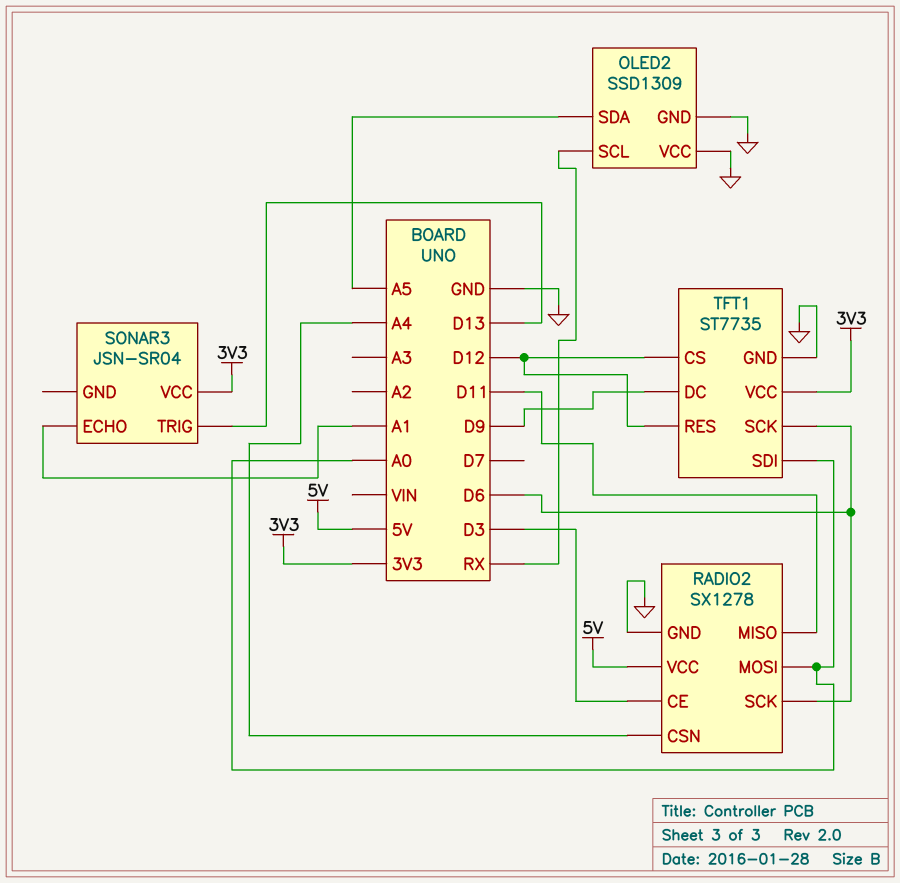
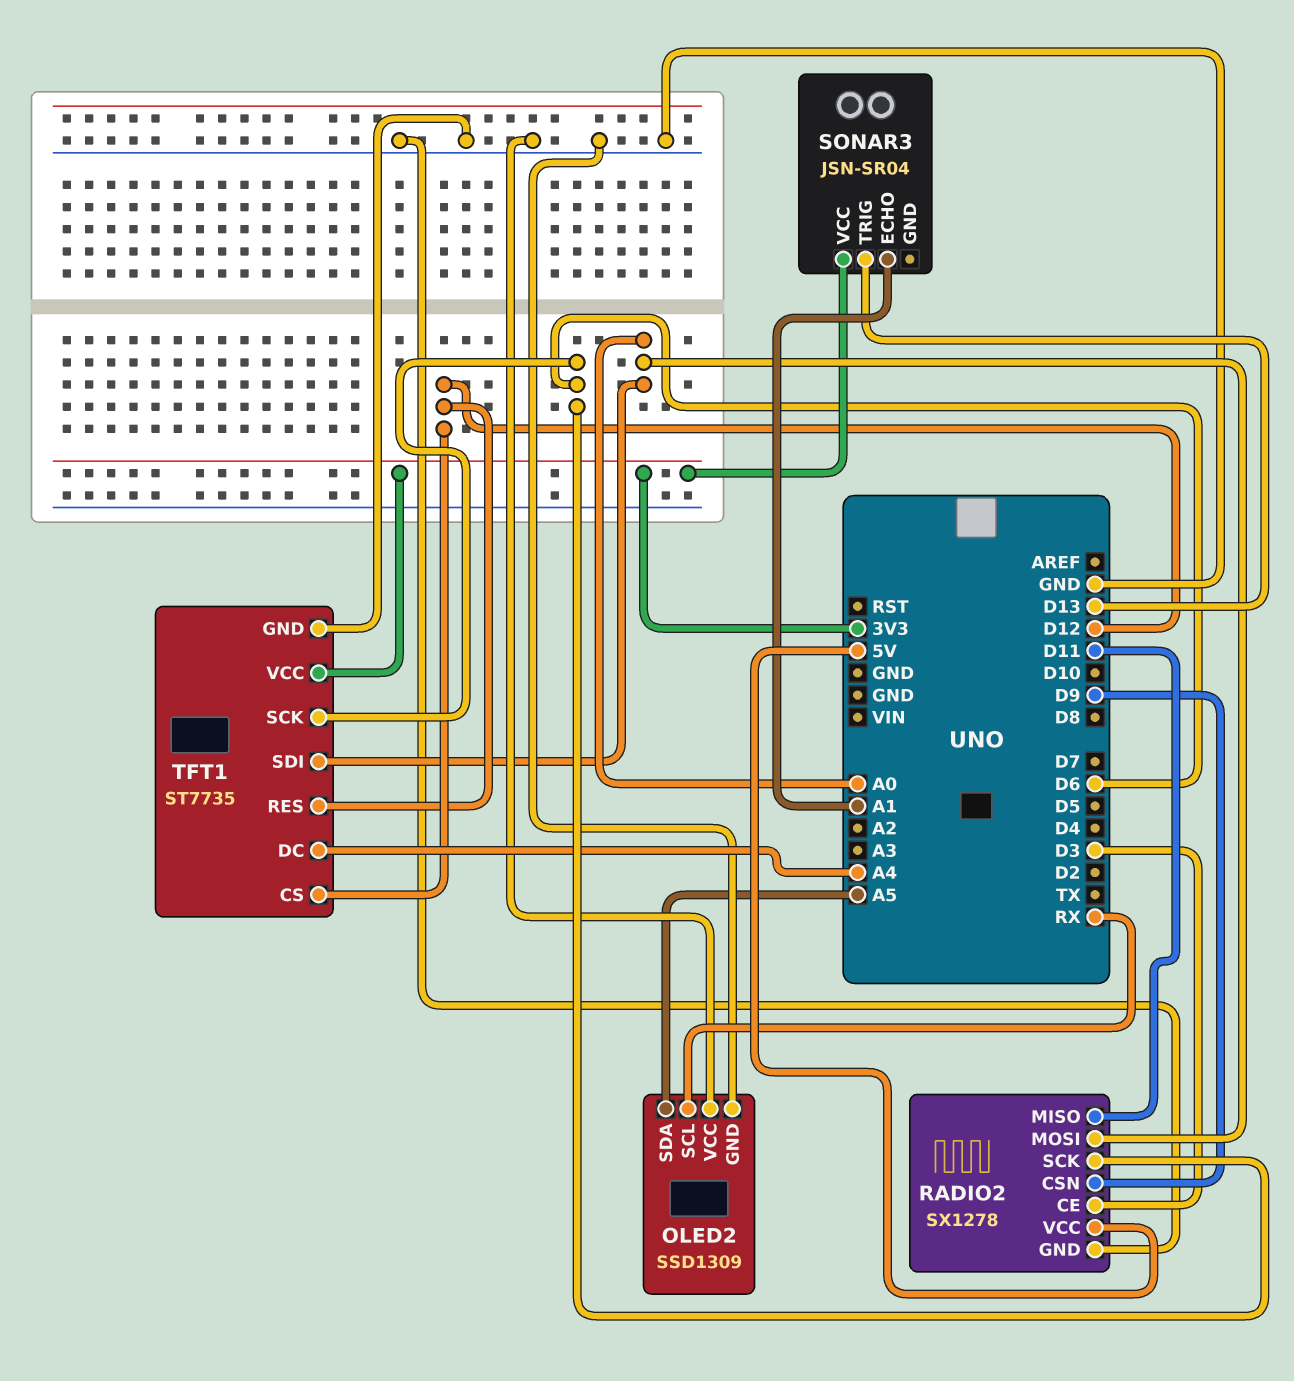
RADIO2 pin CSN: A4 -> D9
TFT1 pin DC: D9 -> A4

